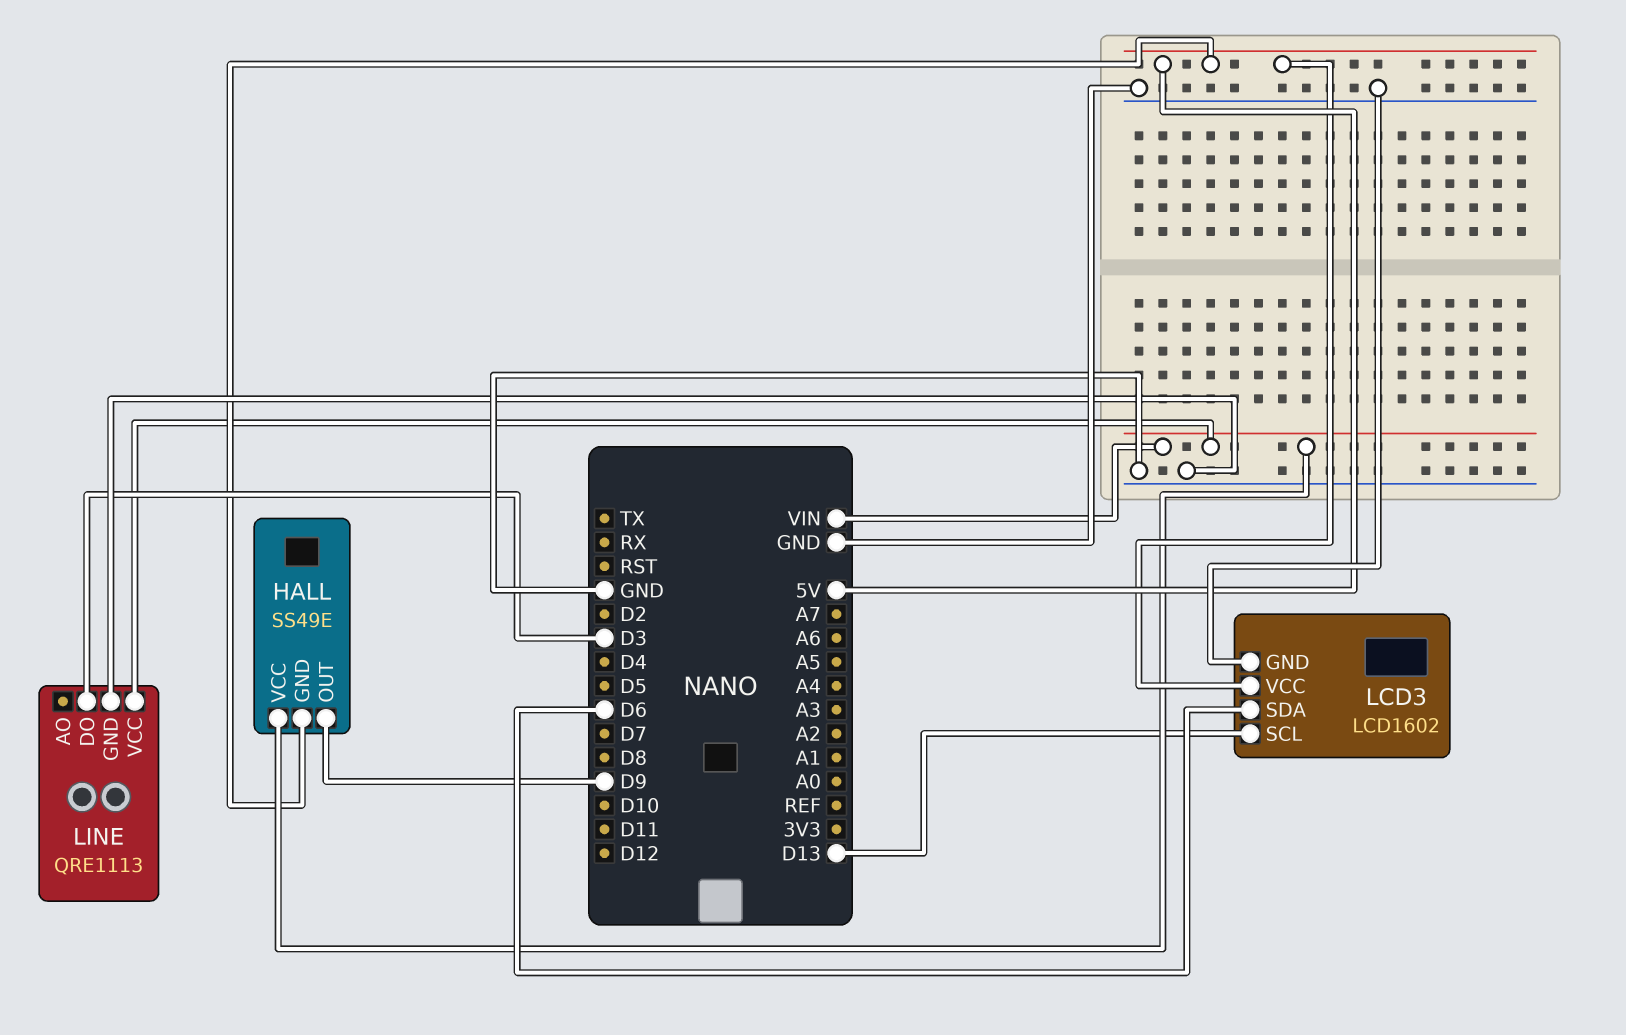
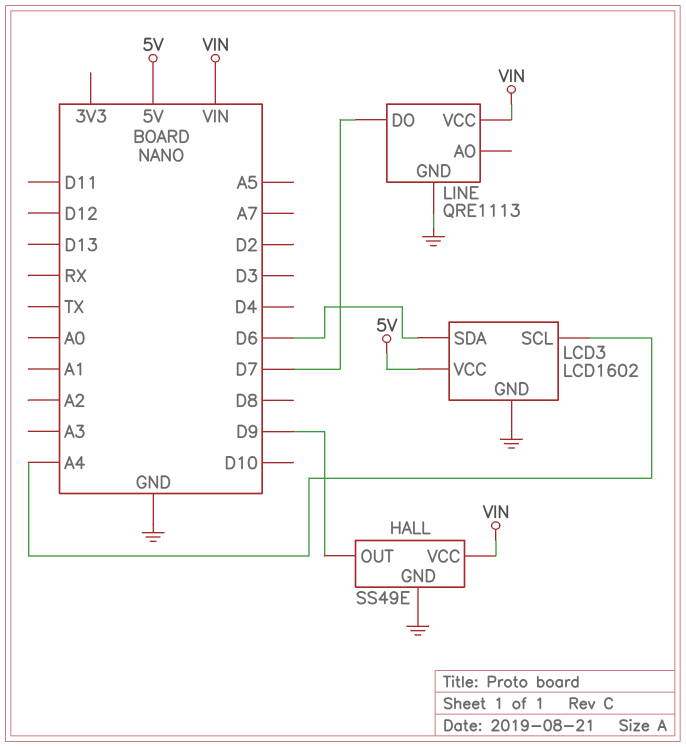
HALL pin GND: 5V -> GND
LCD3 pin SCL: D13 -> A4
LINE pin DO: D3 -> D7

